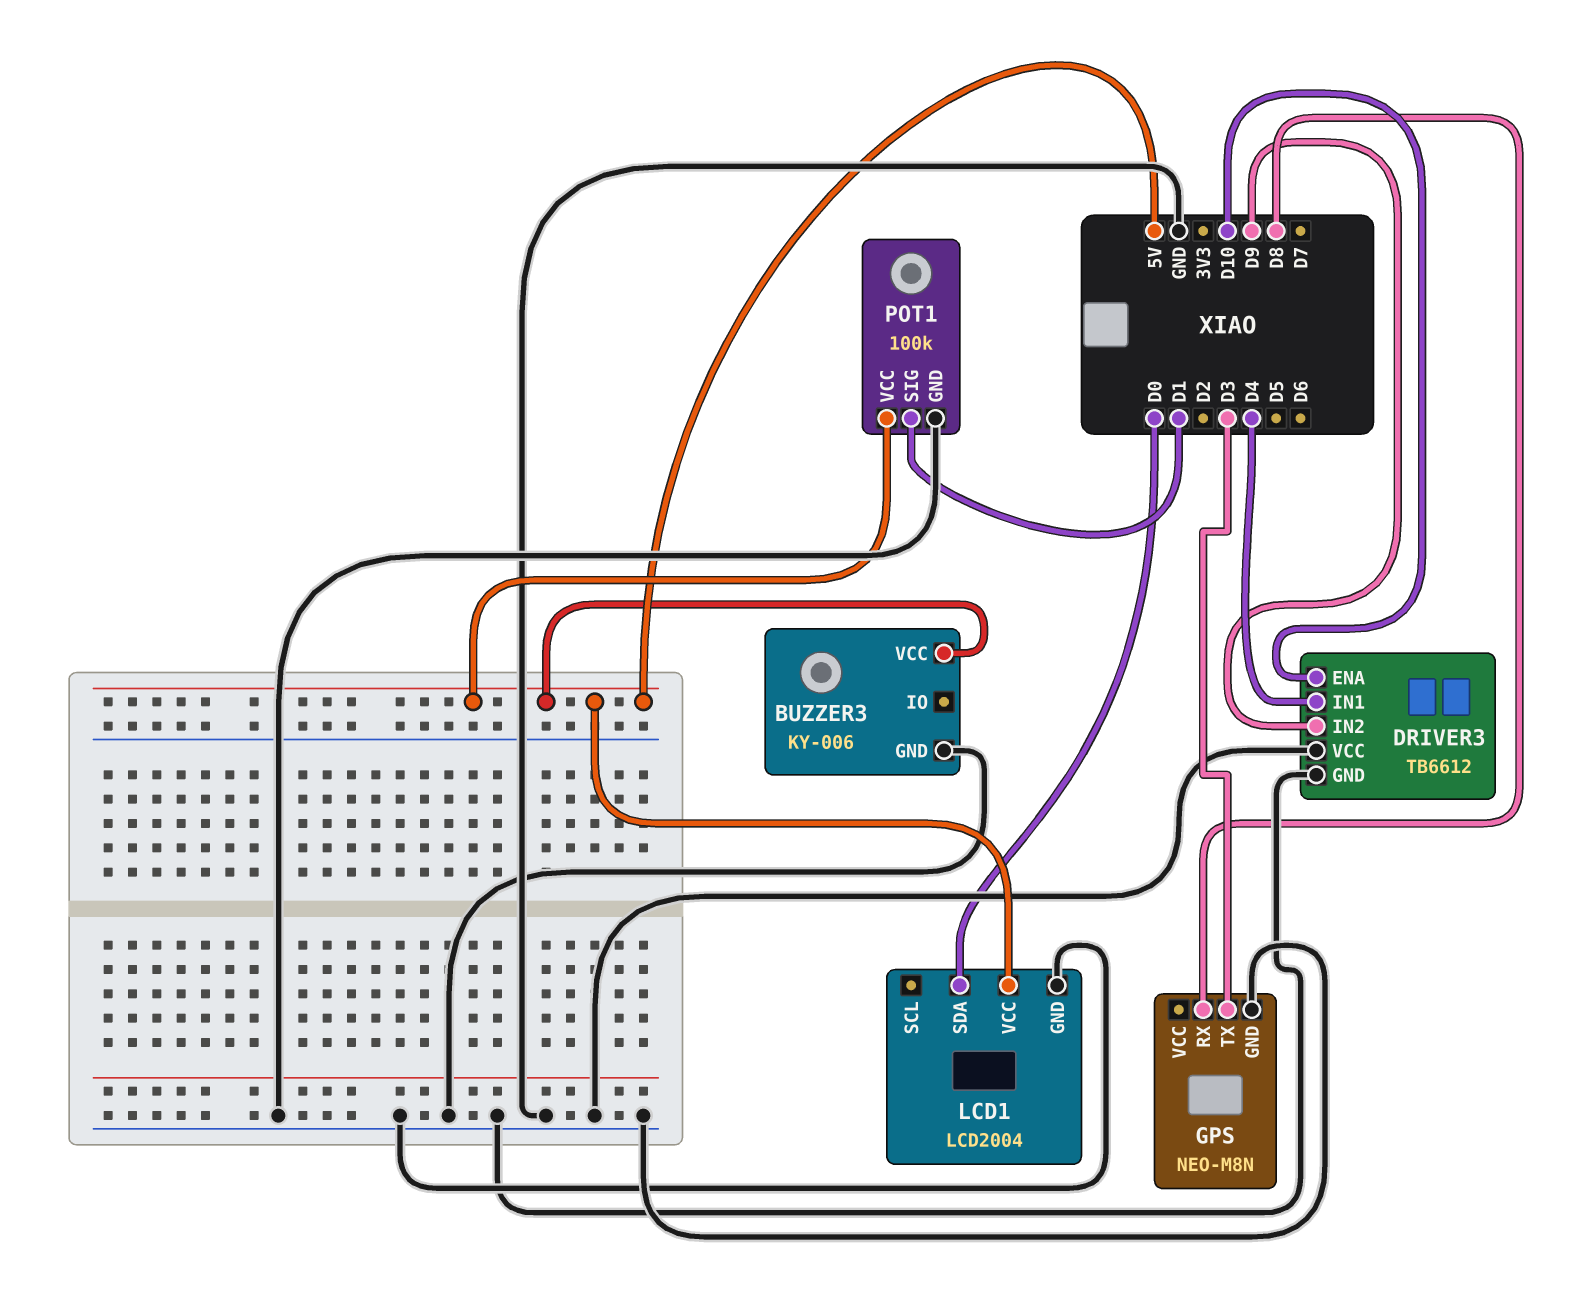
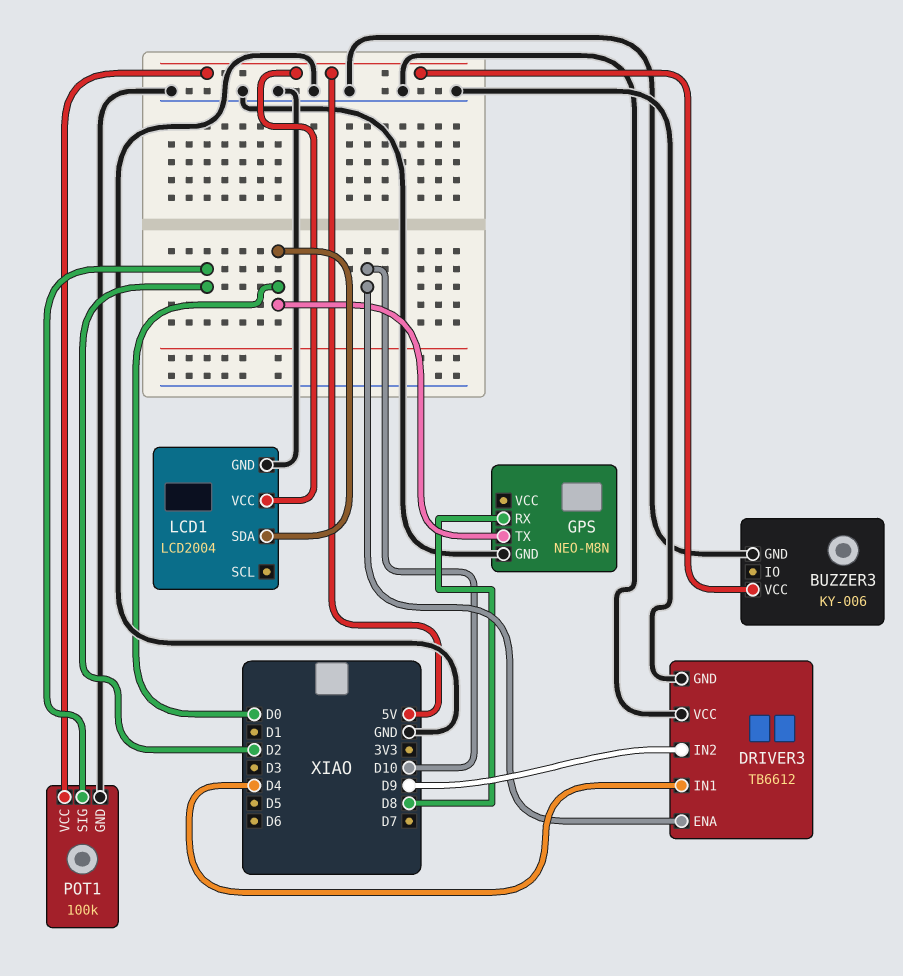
GPS pin TX: D3 -> D0
POT1 pin SIG: D1 -> D2

